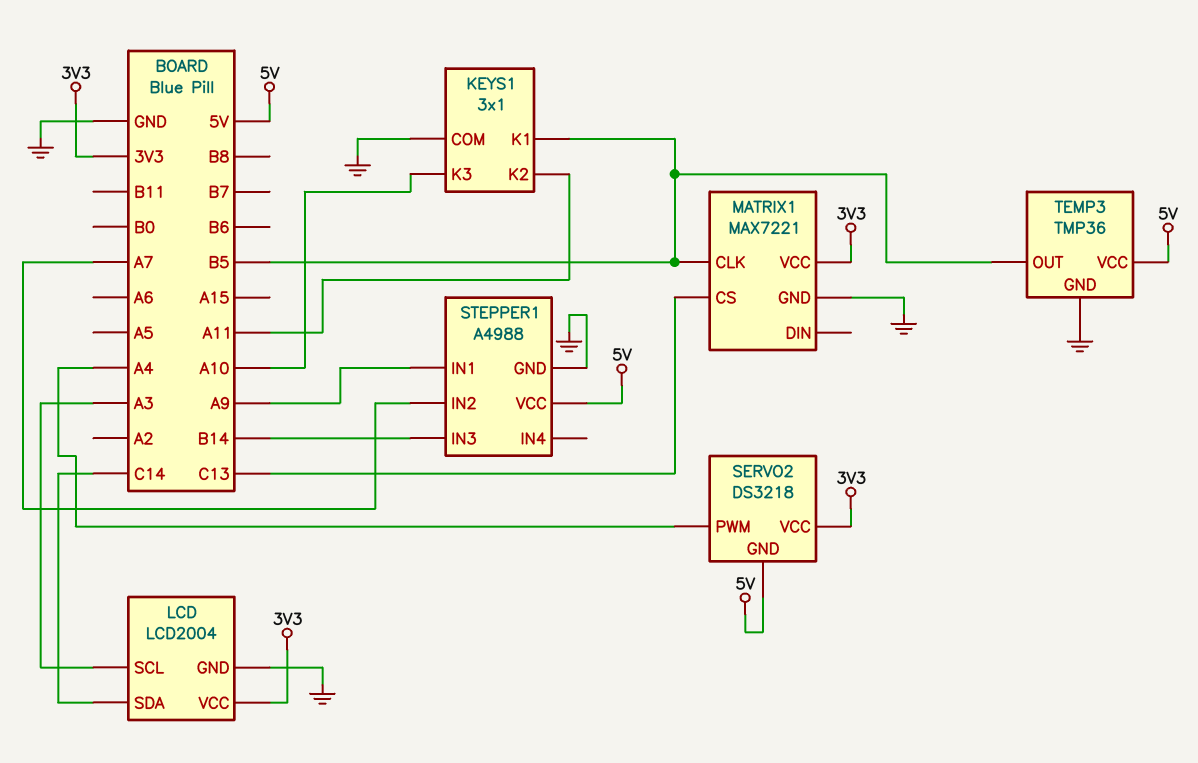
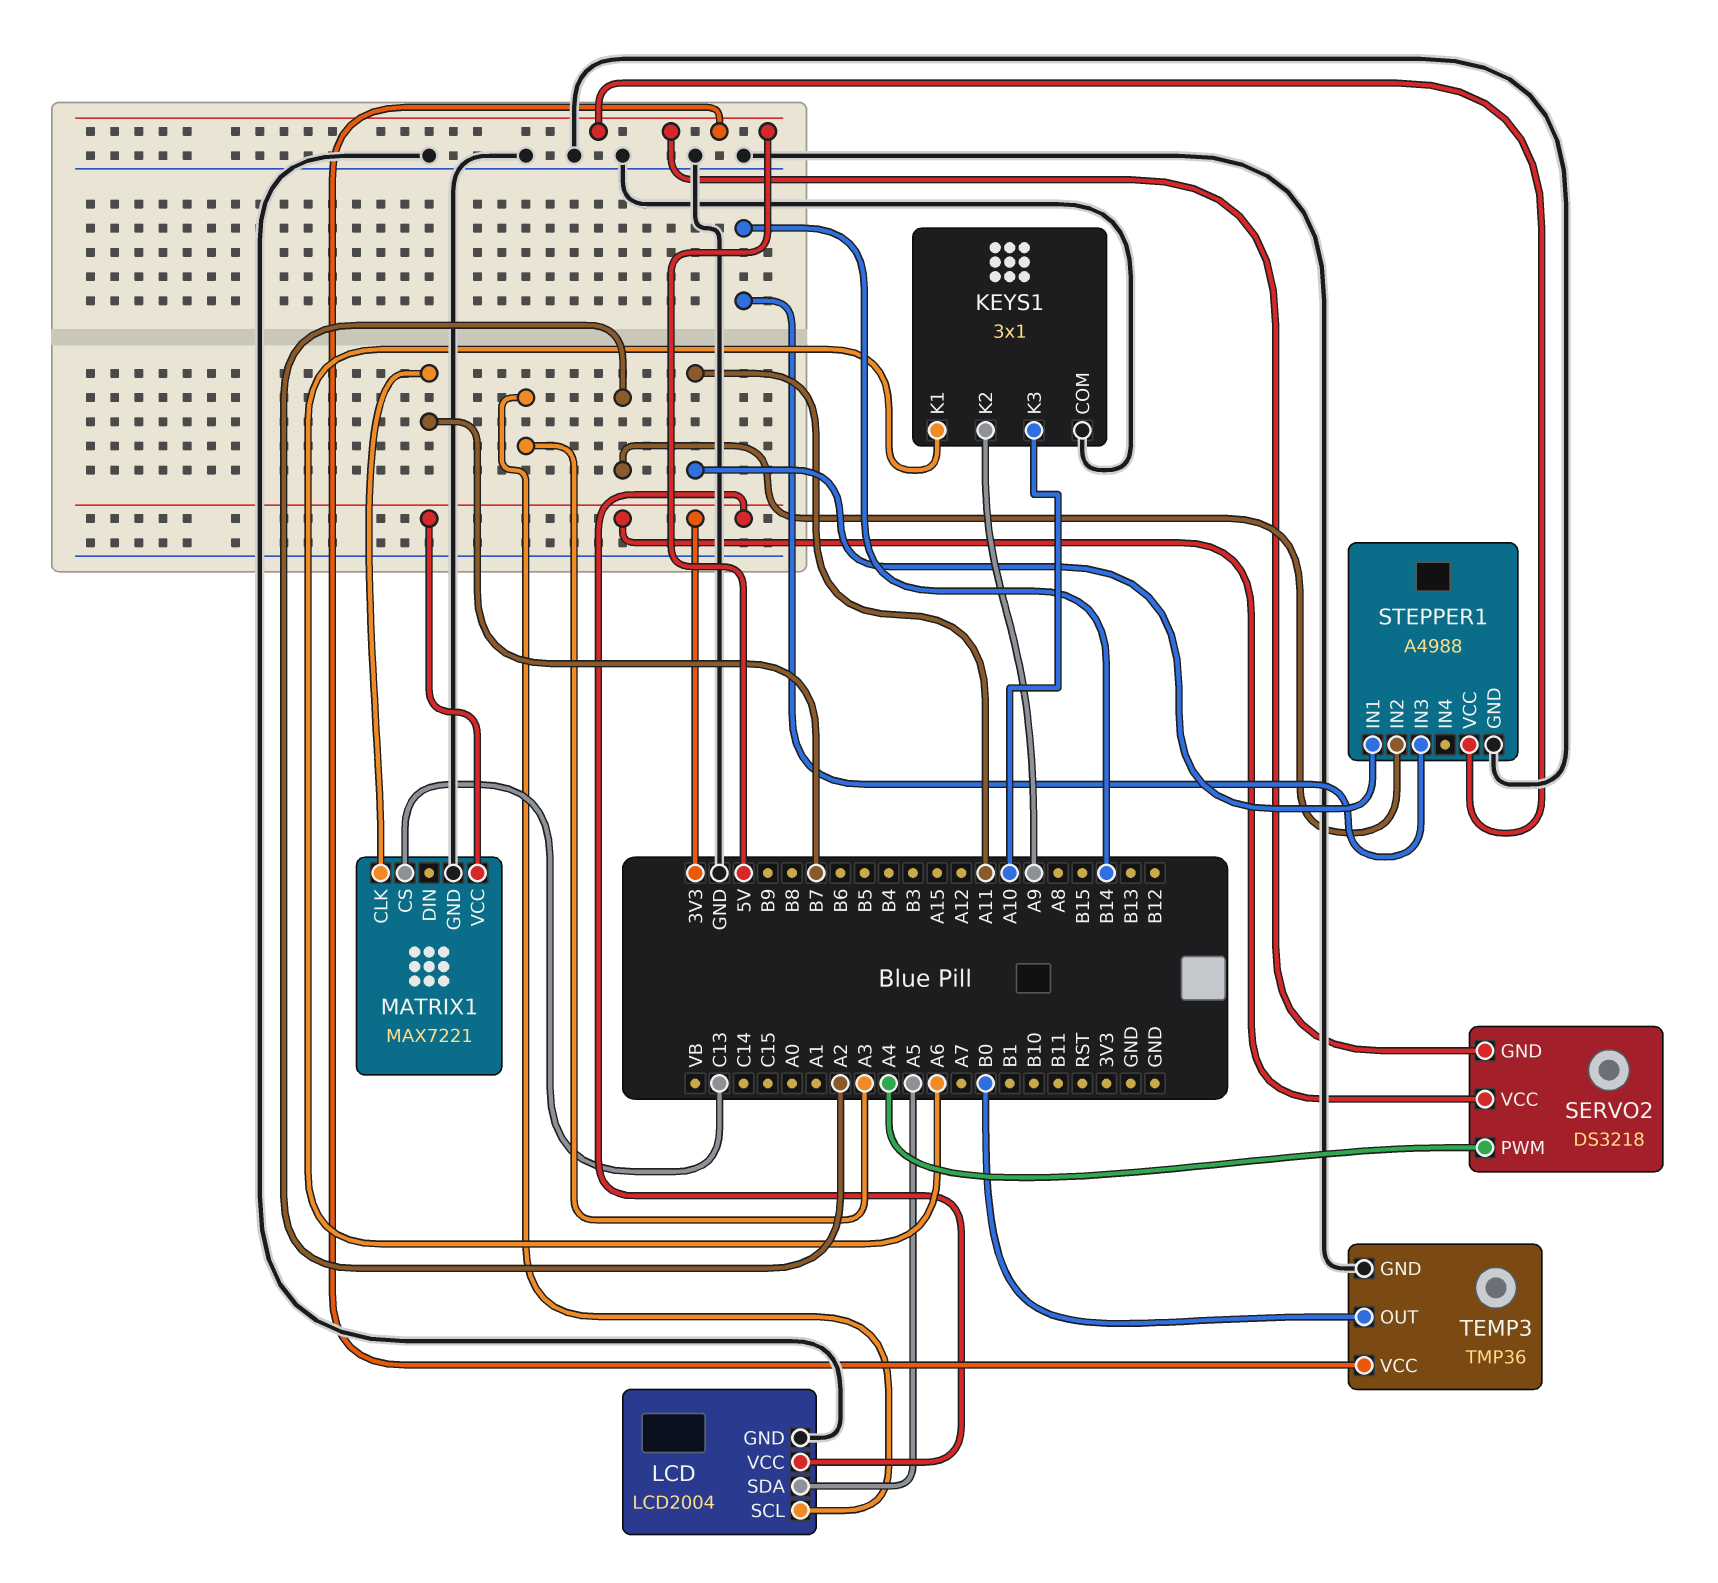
KEYS1 pin K1: B5 -> A6
KEYS1 pin K2: A11 -> A9
LCD pin SDA: C14 -> A5
MATRIX1 pin CLK: B5 -> B7
STEPPER1 pin IN1: A9 -> A11
STEPPER1 pin IN2: A7 -> A2
TEMP3 pin OUT: B5 -> B0

